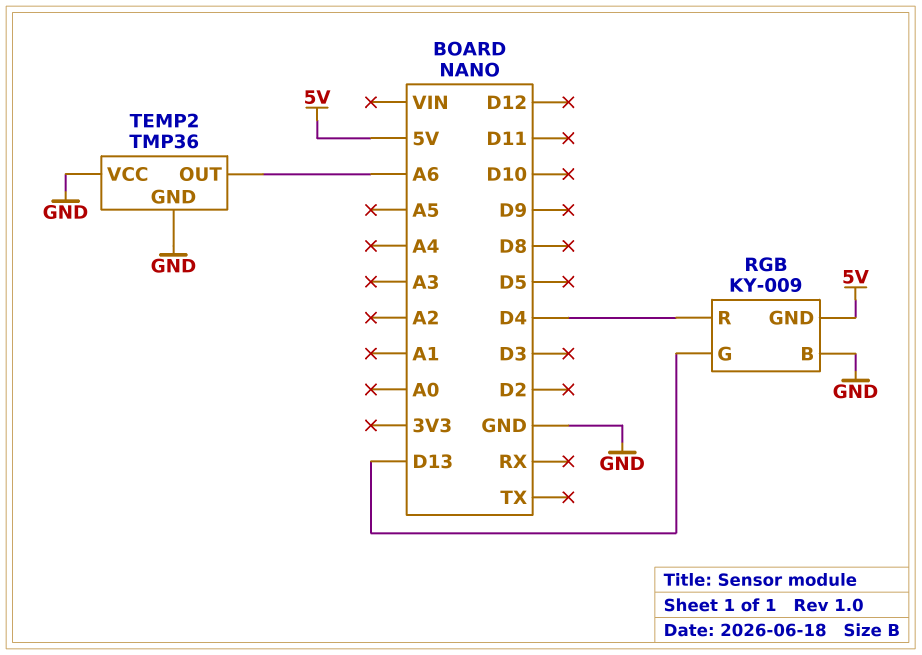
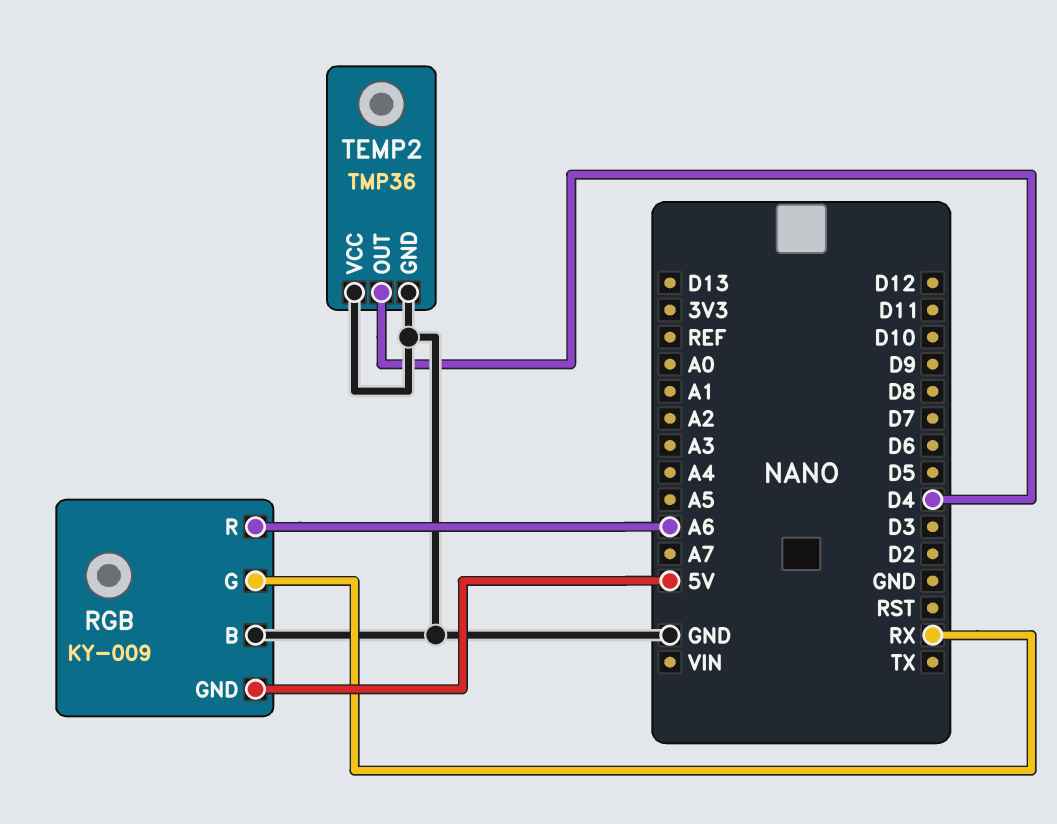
RGB pin G: D13 -> RX
RGB pin R: D4 -> A6
TEMP2 pin OUT: A6 -> D4

